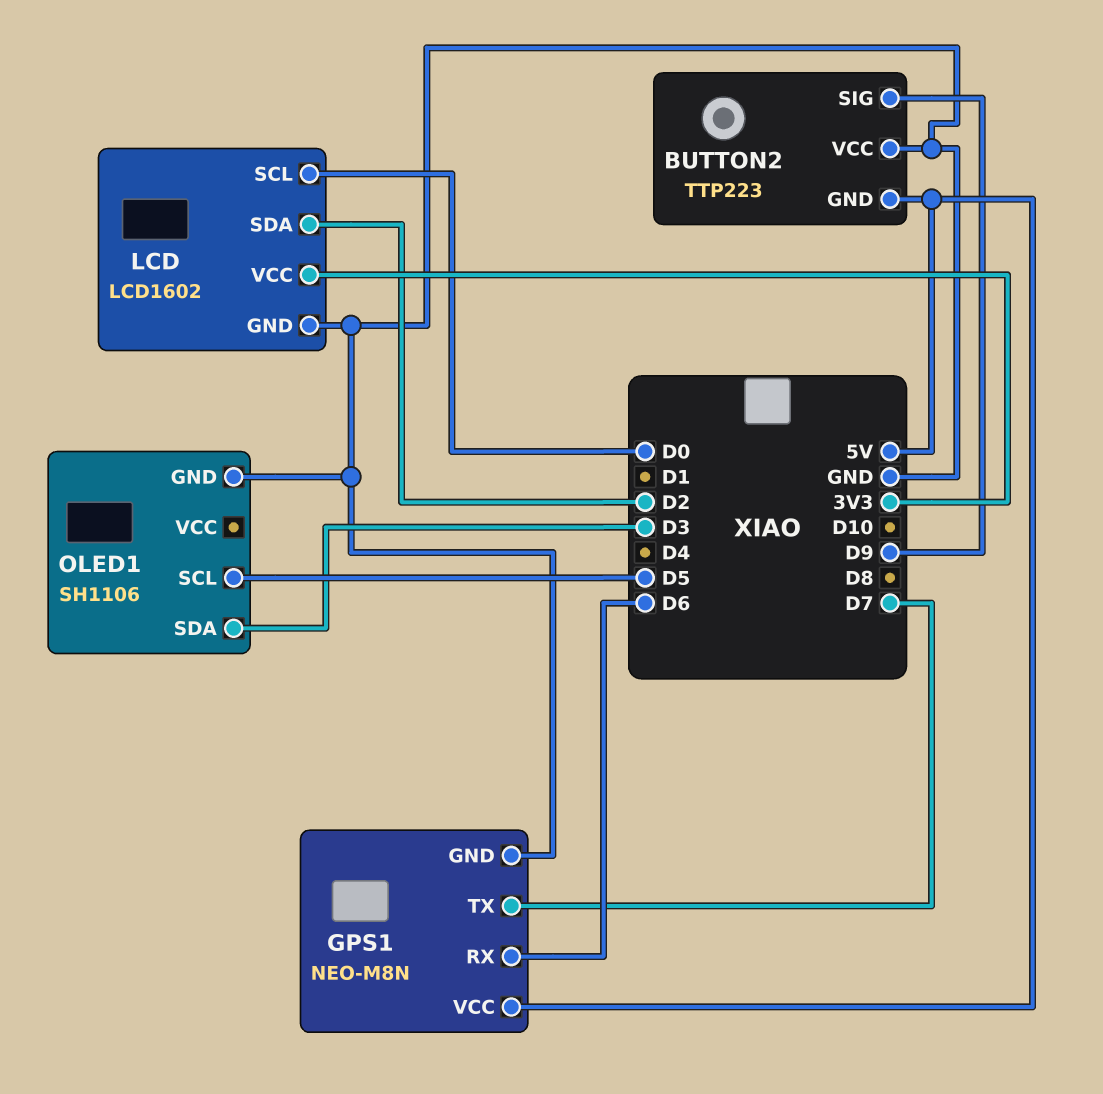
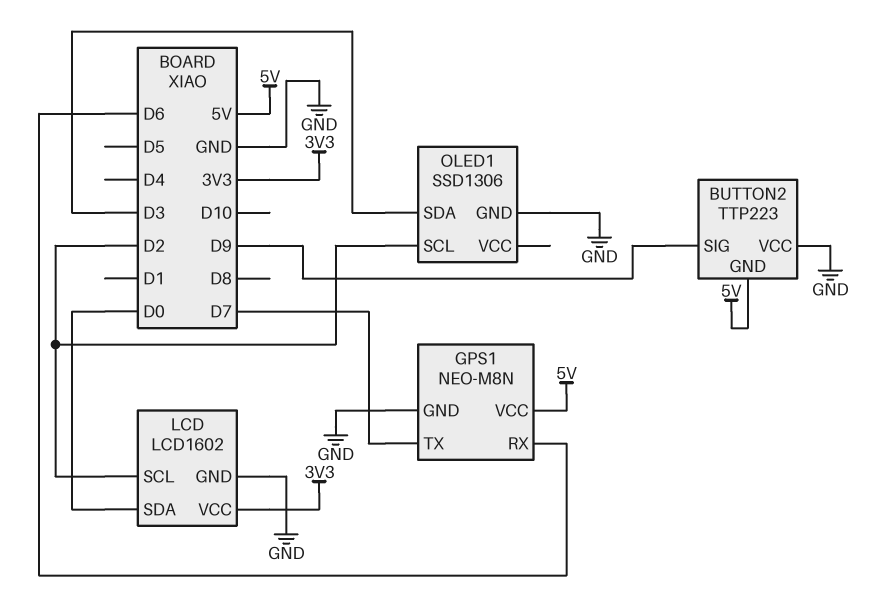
LCD pin SCL: D0 -> D2
LCD pin SDA: D2 -> D0
OLED1: SH1106 -> SSD1306
OLED1 pin SCL: D5 -> D2

